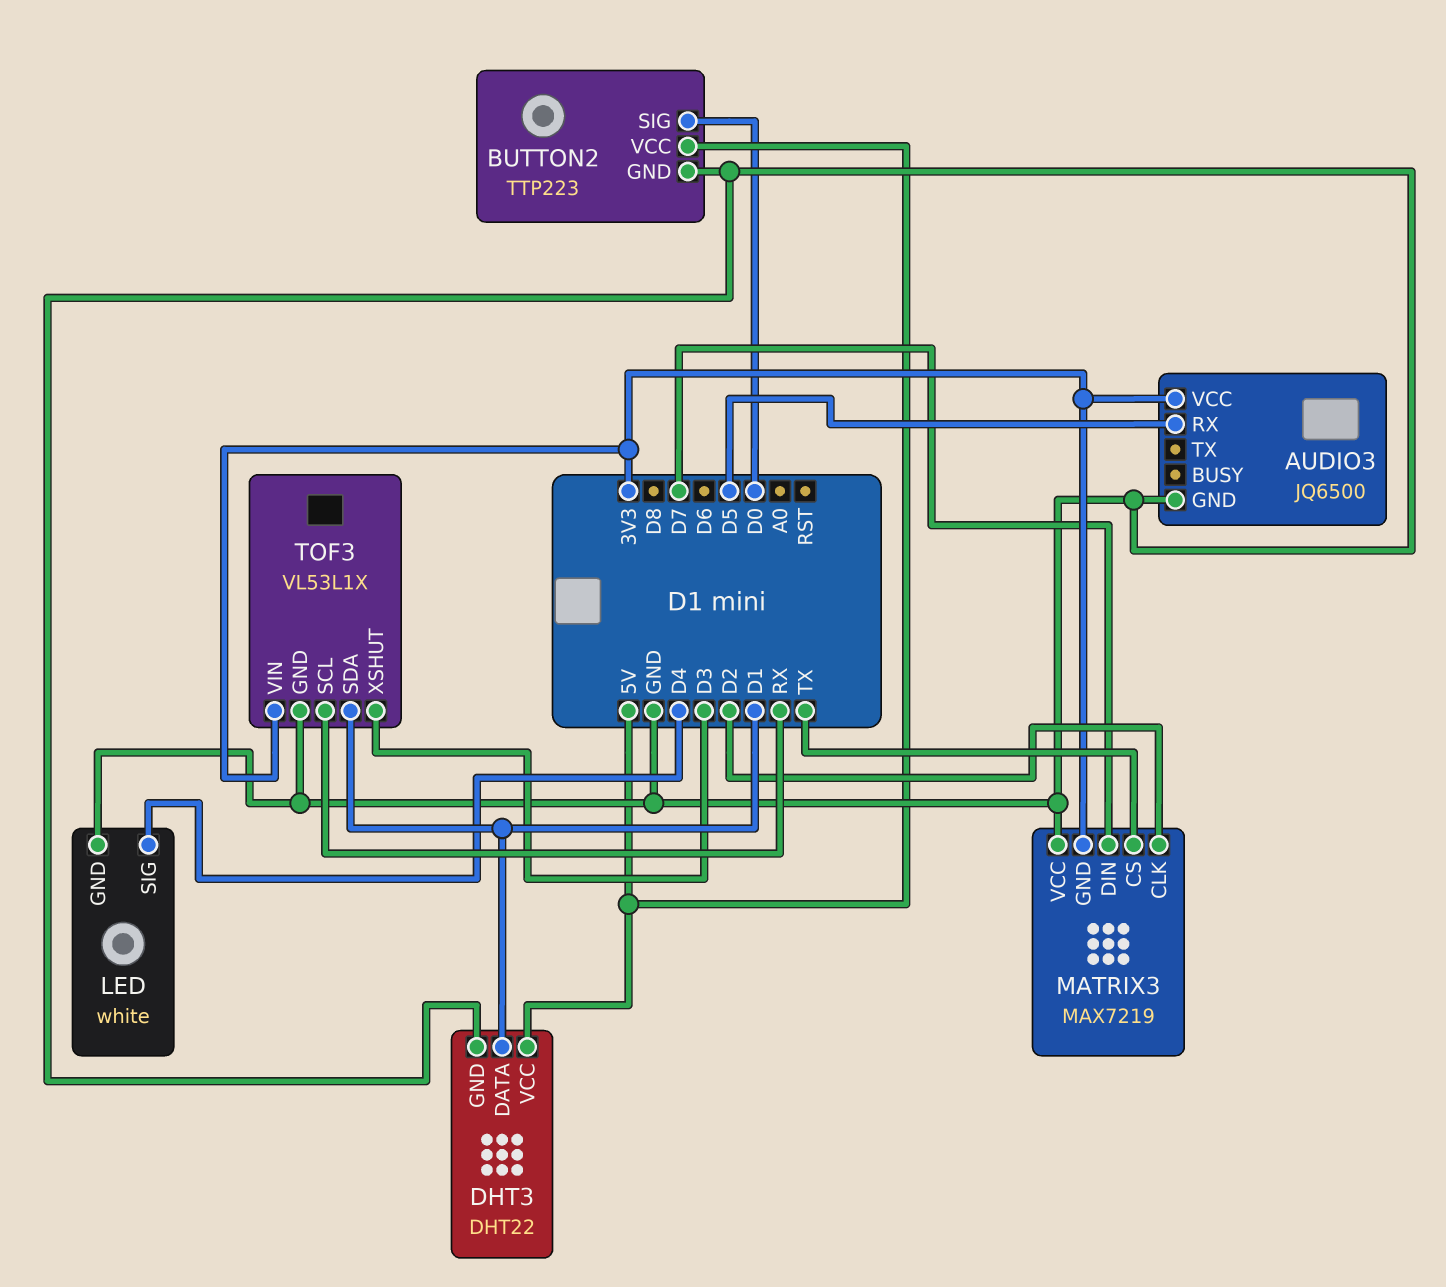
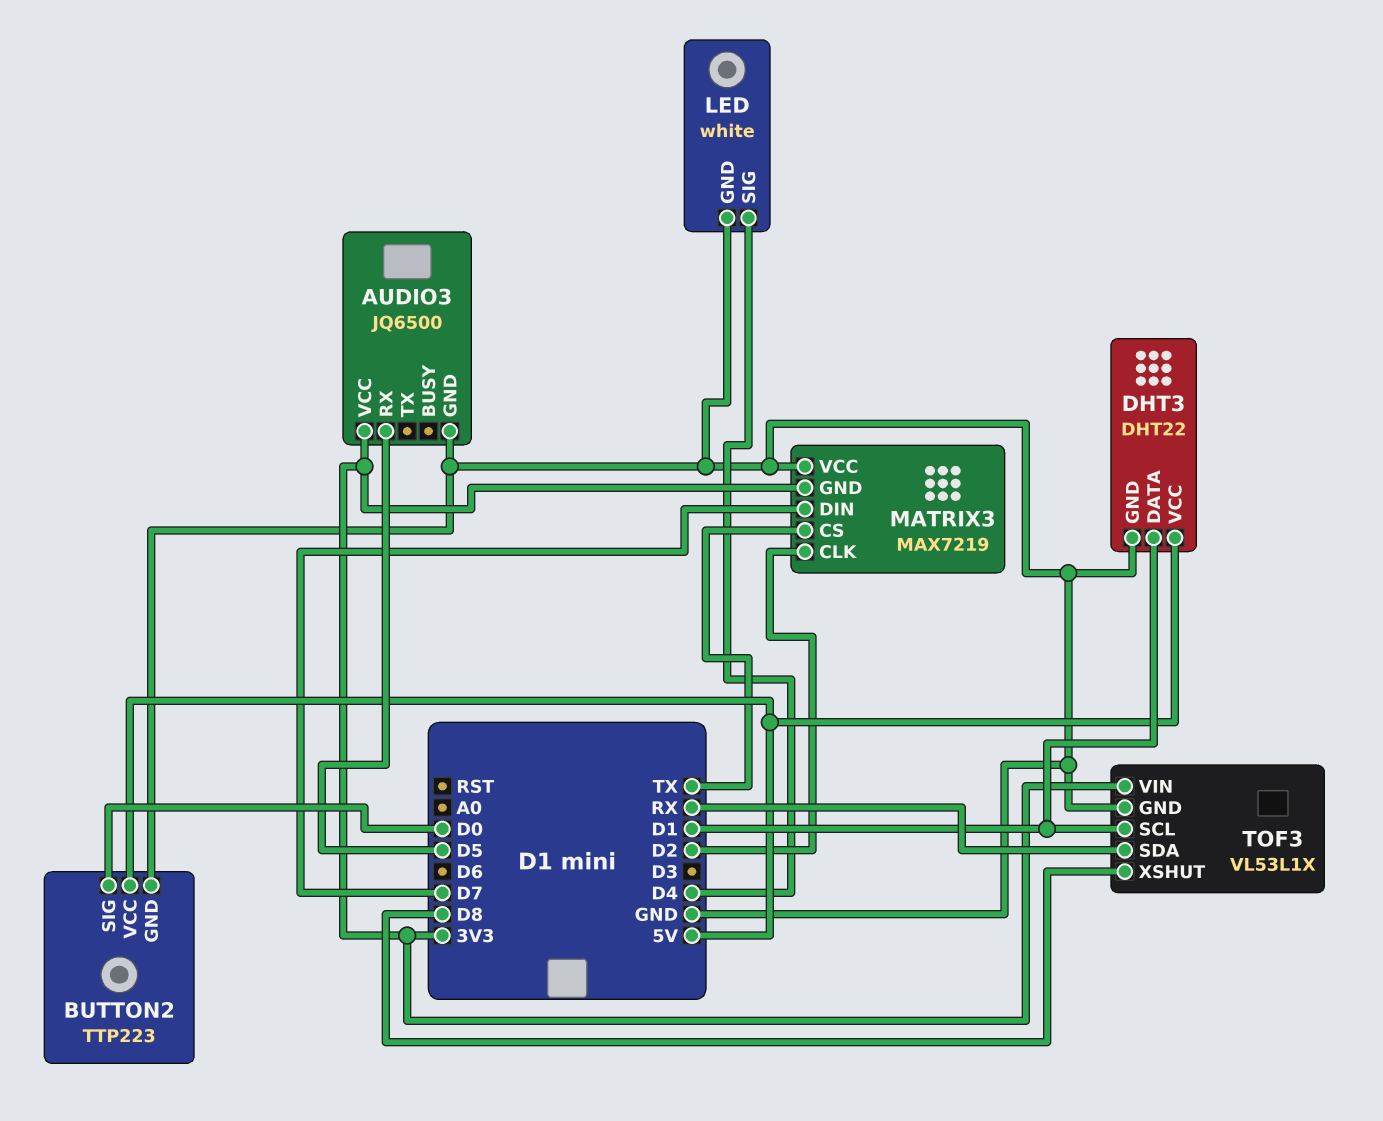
TOF3 pin SCL: RX -> D1
TOF3 pin SDA: D1 -> RX
TOF3 pin XSHUT: D3 -> D8

